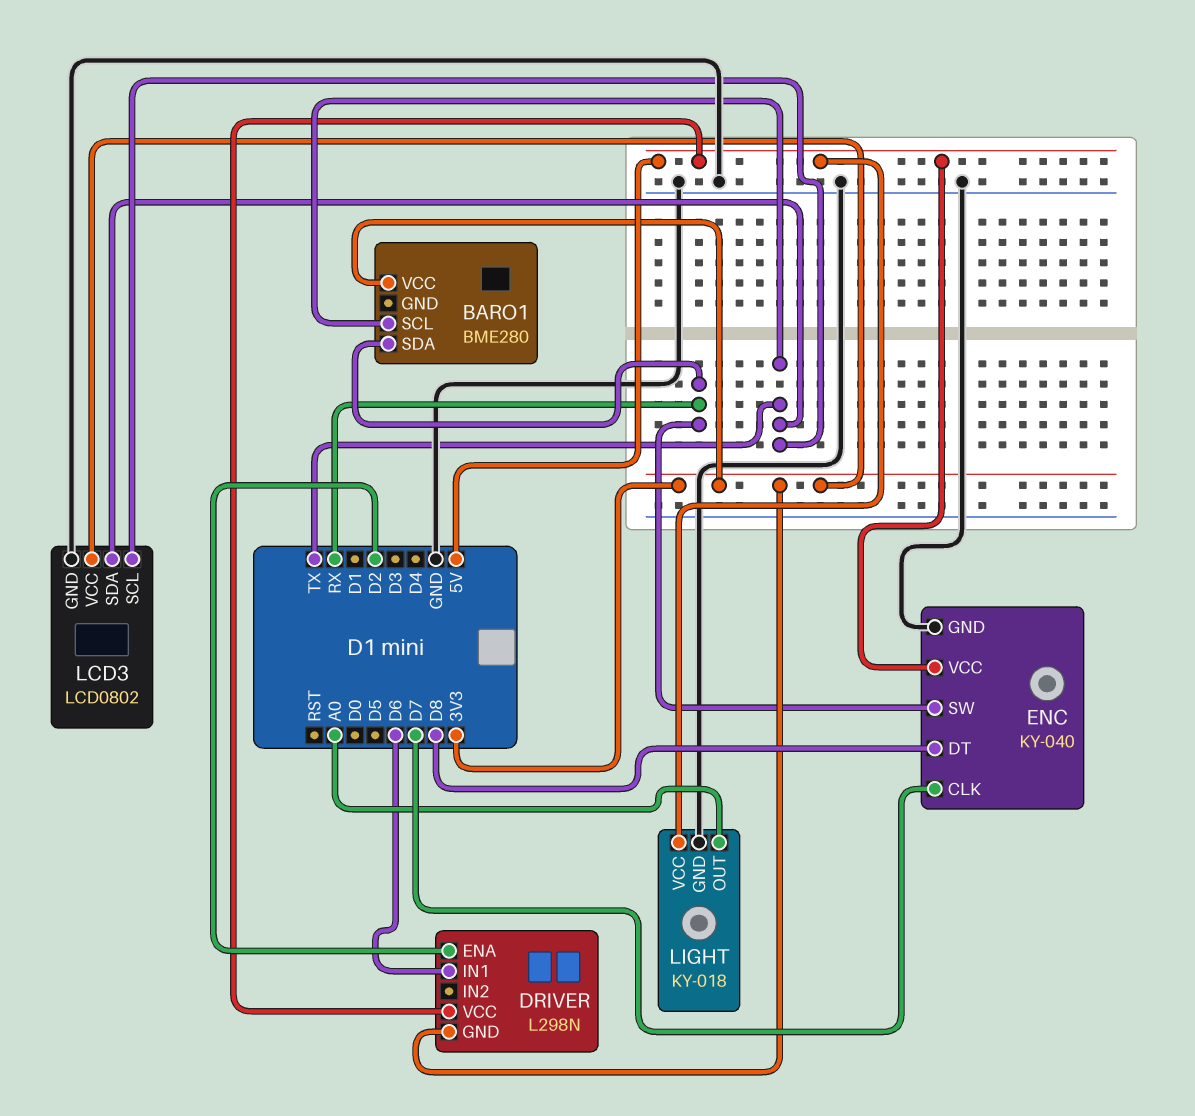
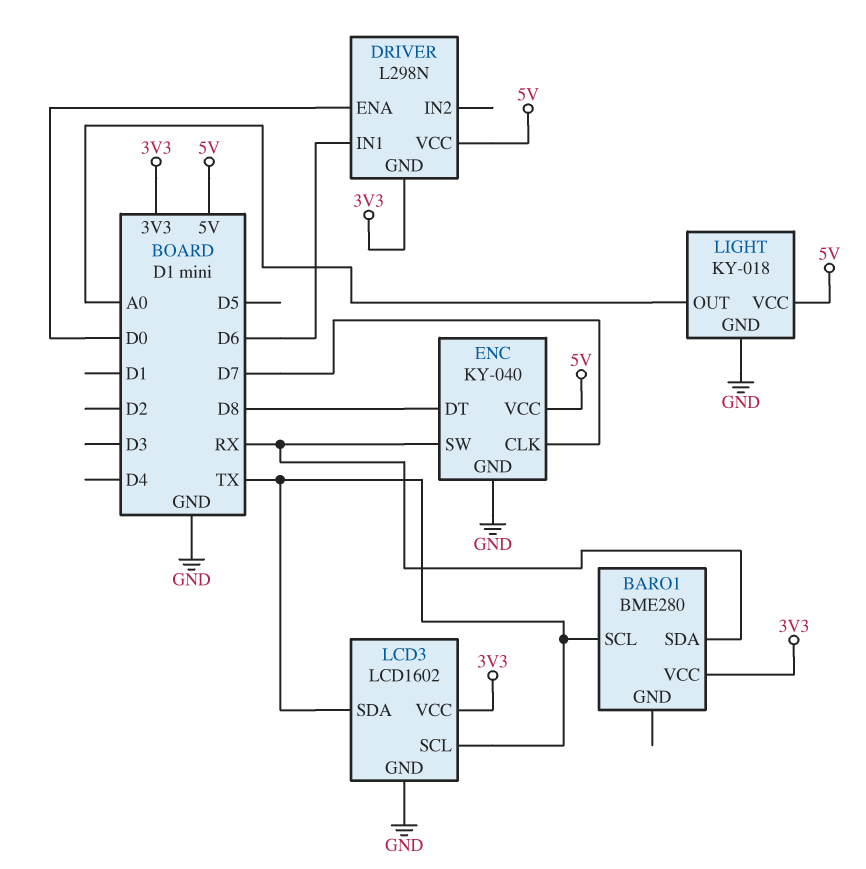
DRIVER pin ENA: D2 -> D0
LCD3: LCD0802 -> LCD1602

